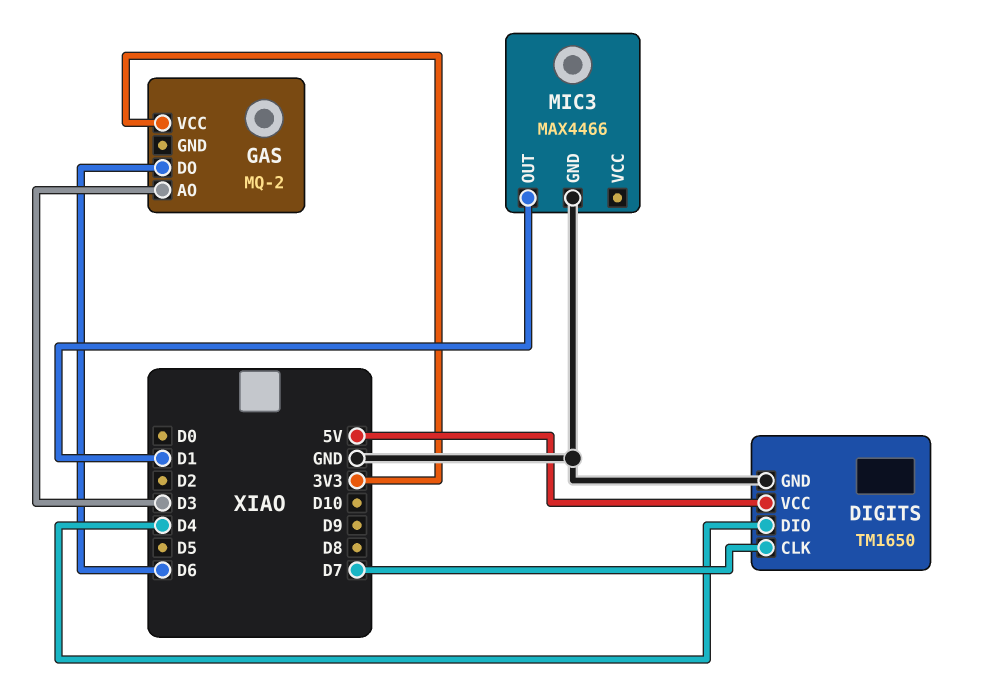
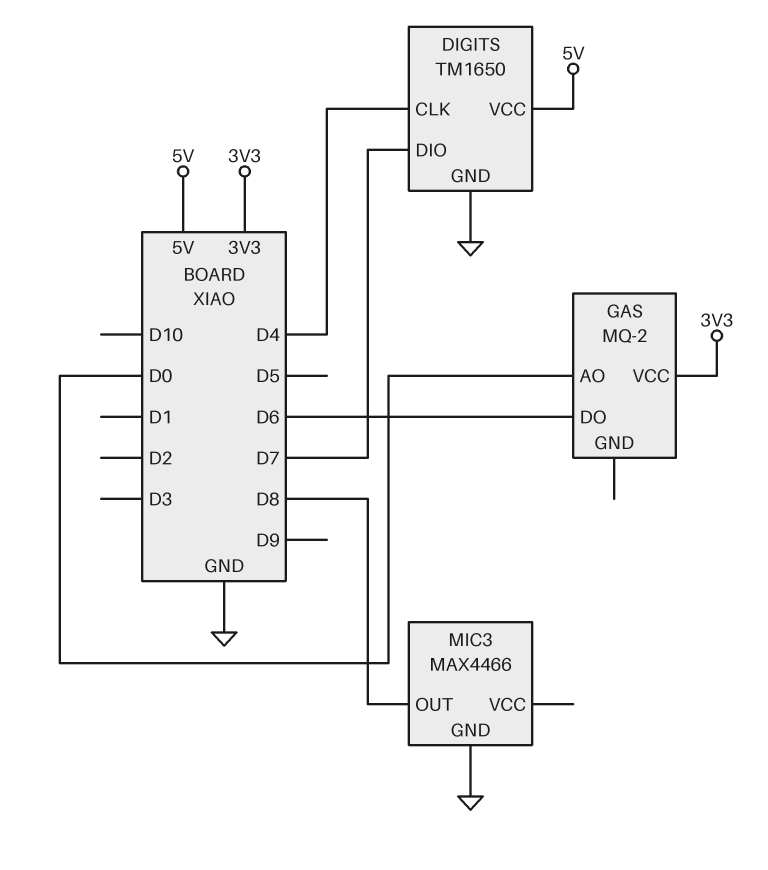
DIGITS pin CLK: D7 -> D4
DIGITS pin DIO: D4 -> D7
GAS pin AO: D3 -> D0
MIC3 pin OUT: D1 -> D8

